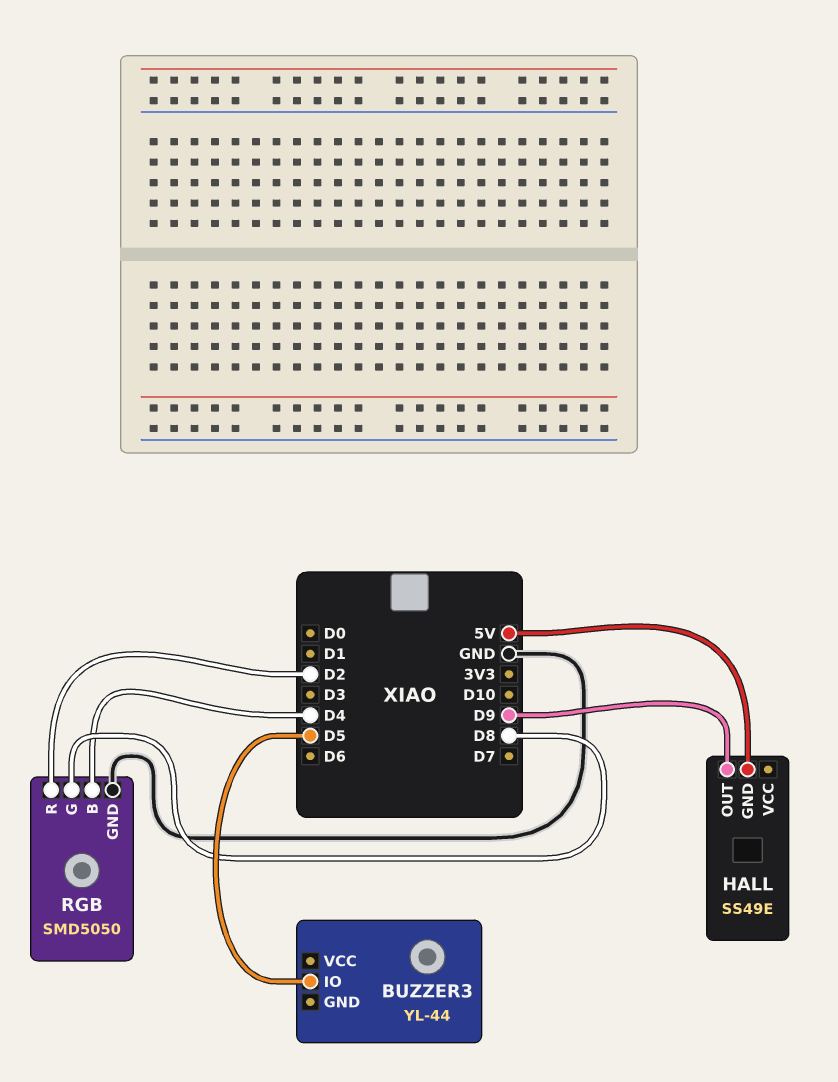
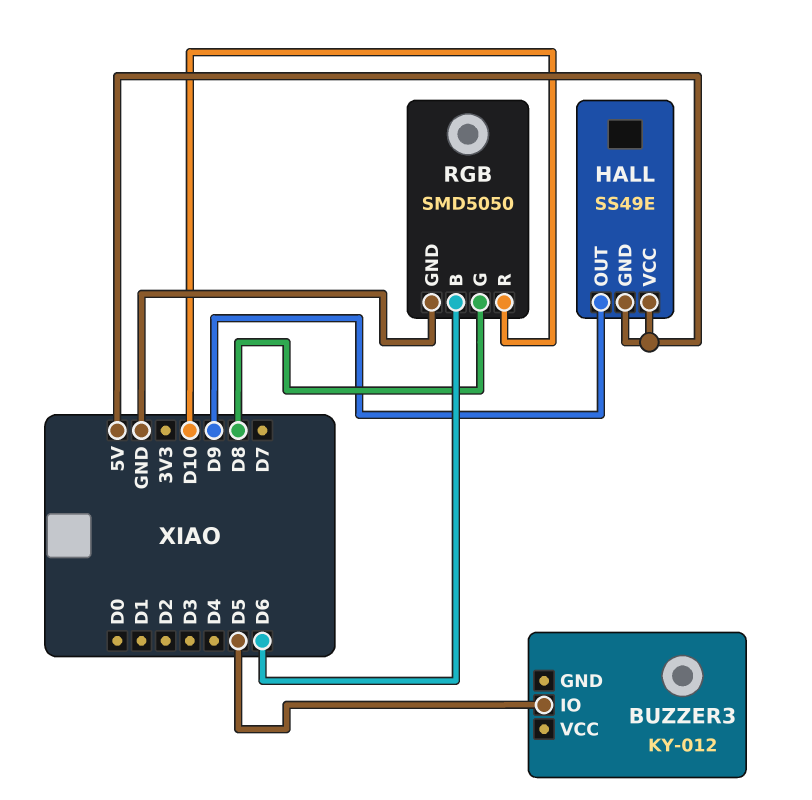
BUZZER3: YL-44 -> KY-012
HALL pin VCC: none -> 5V
RGB pin B: D4 -> D6
RGB pin R: D2 -> D10

